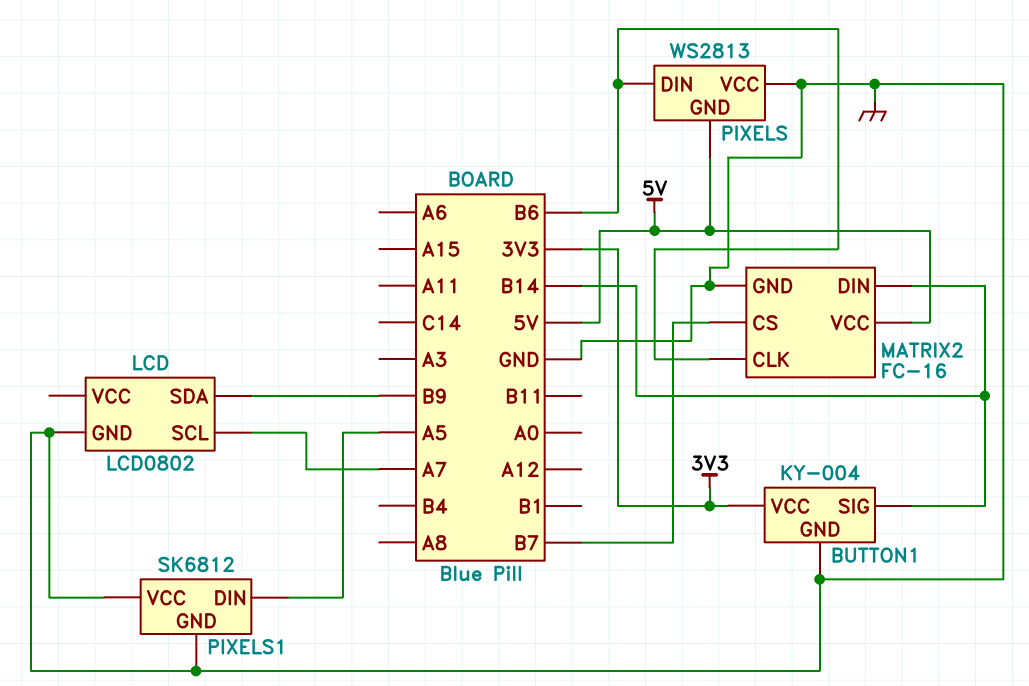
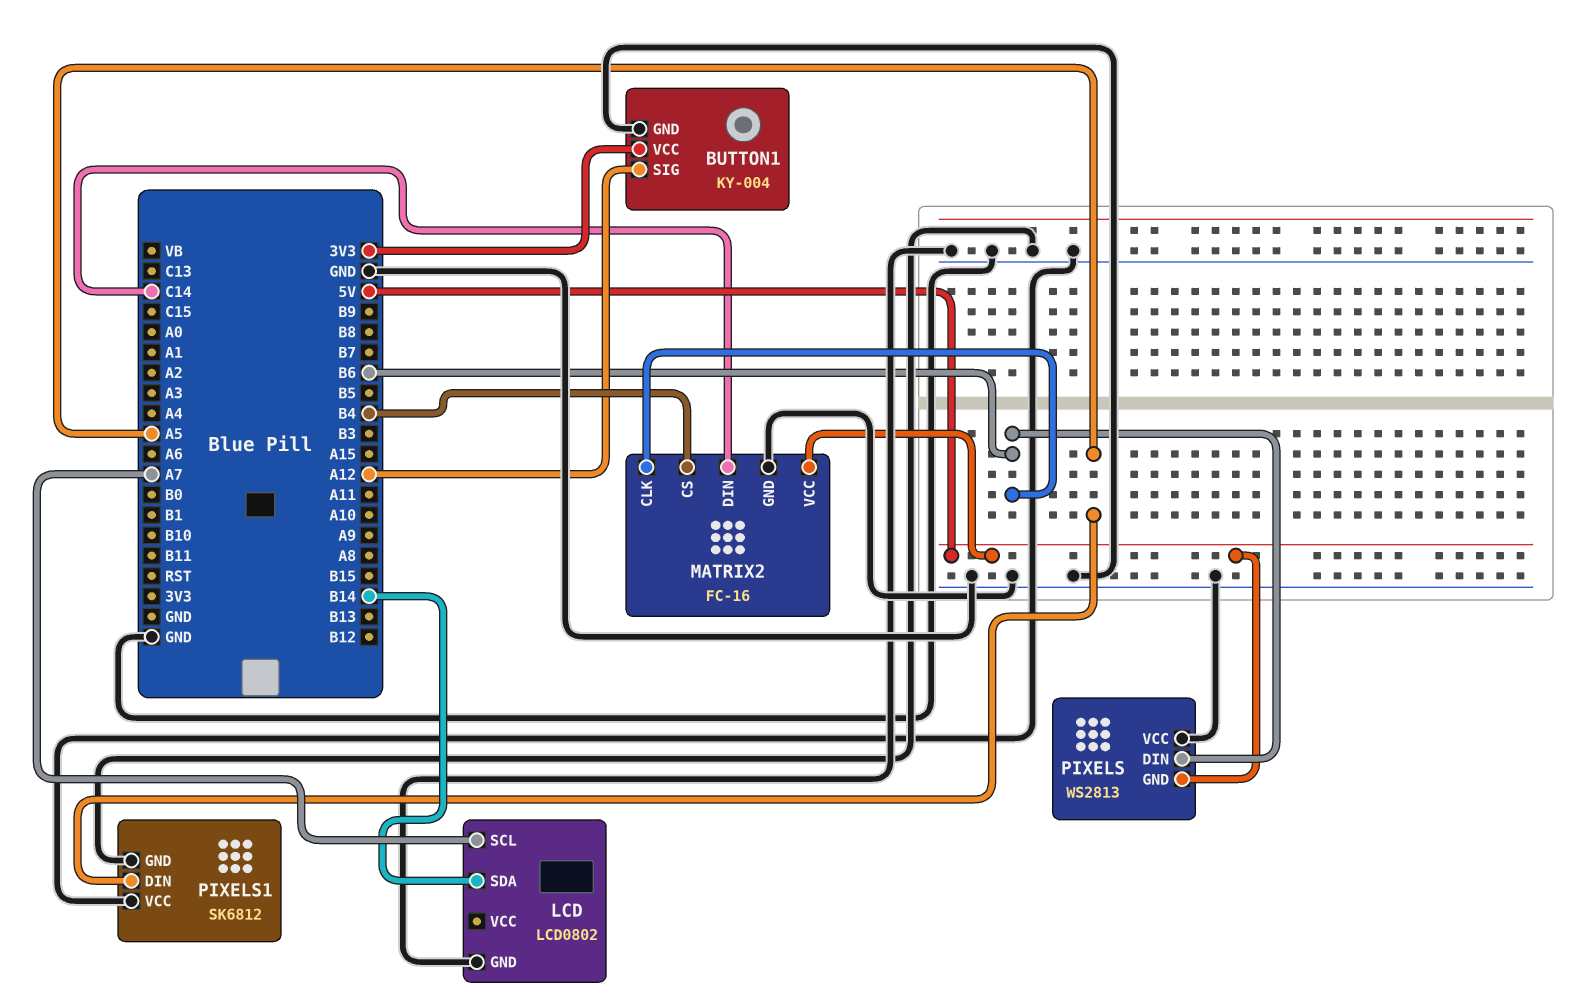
BUTTON1 pin SIG: B14 -> A12
LCD pin SDA: B9 -> B14
MATRIX2 pin CS: B7 -> B4
MATRIX2 pin DIN: B14 -> C14

